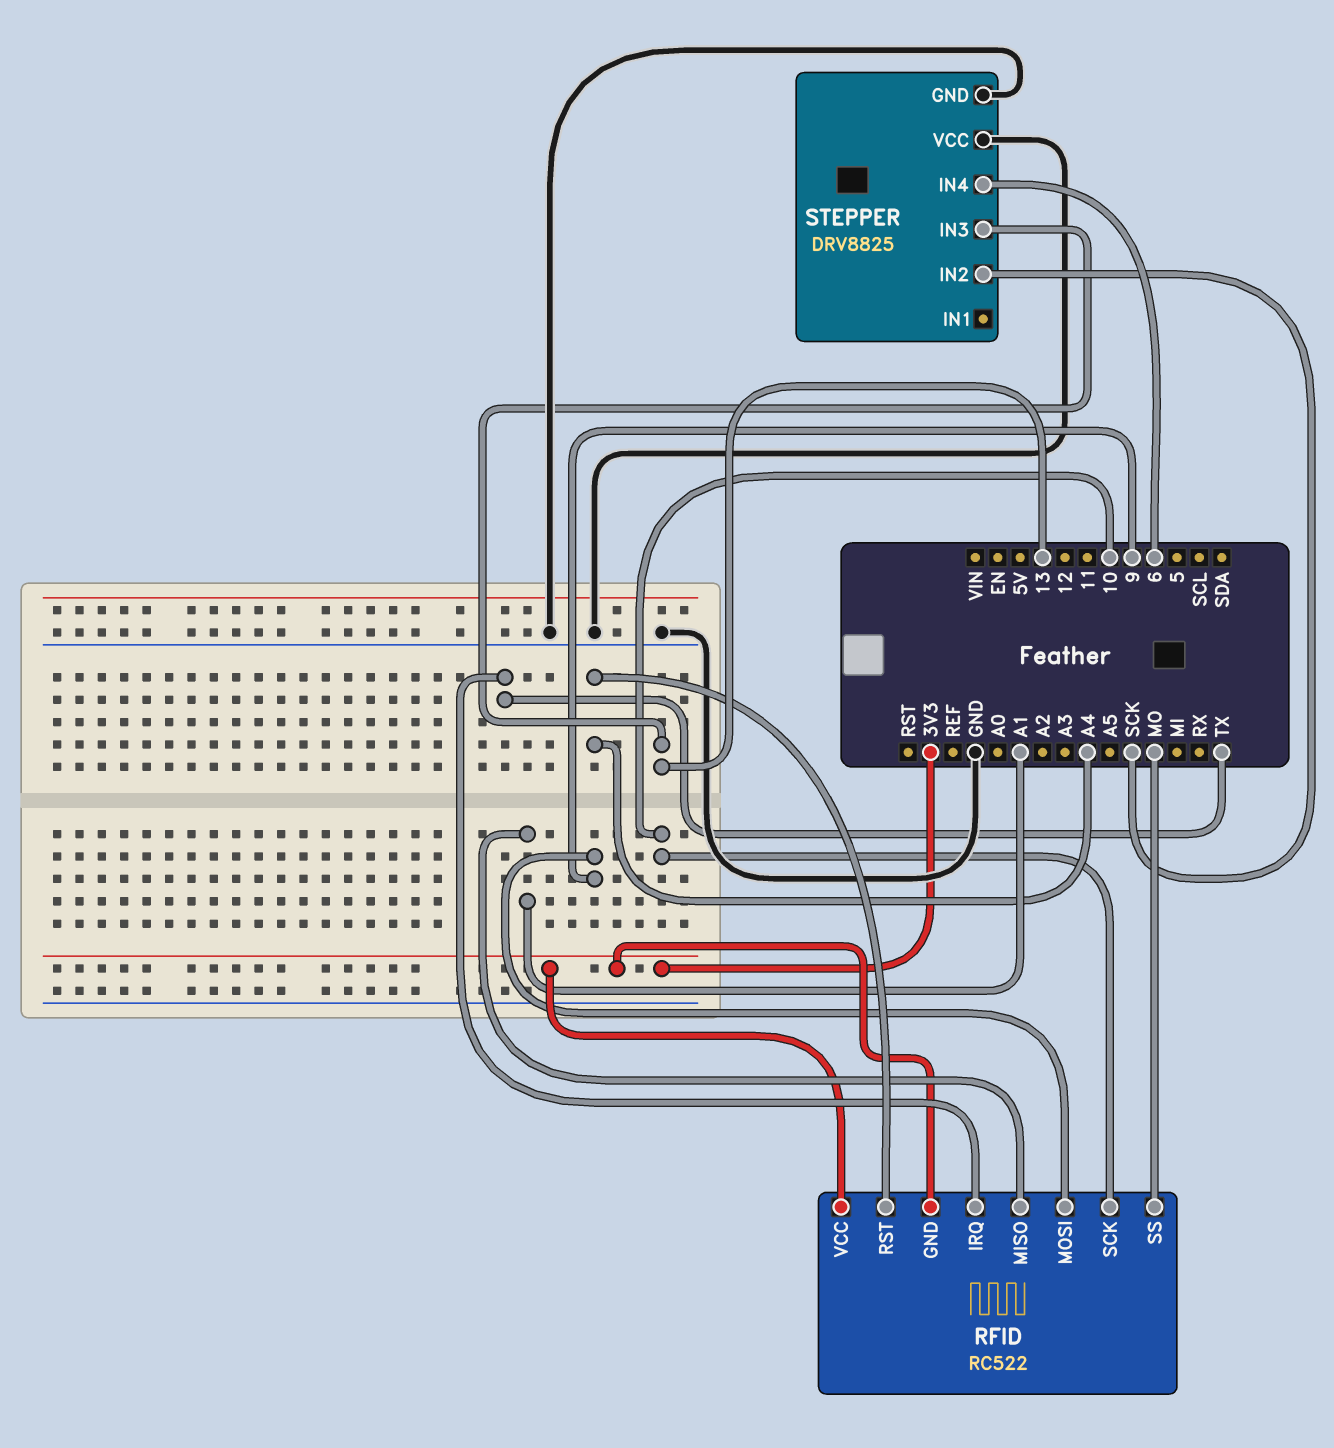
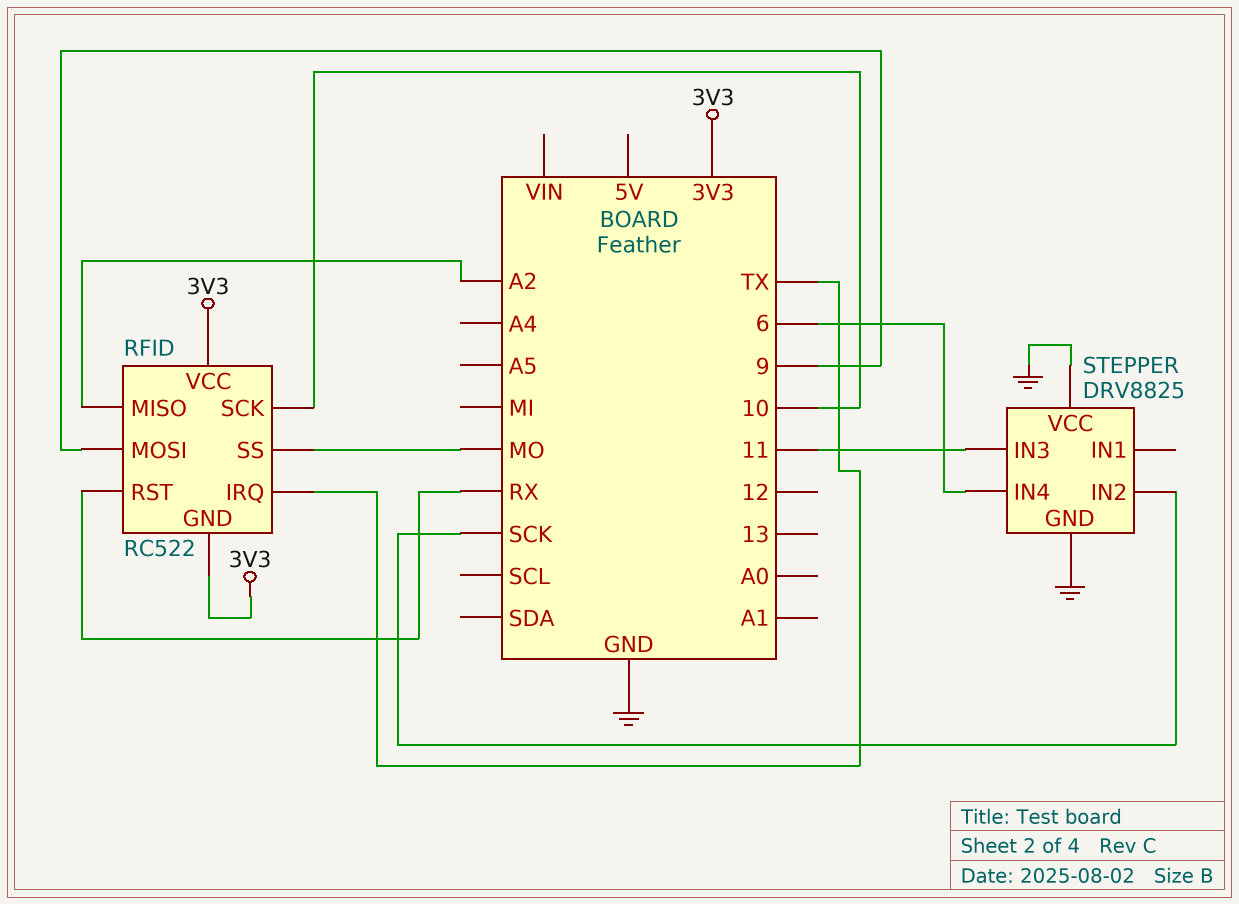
RFID pin MISO: A1 -> A2
RFID pin RST: A4 -> RX
STEPPER pin IN3: 13 -> 11

